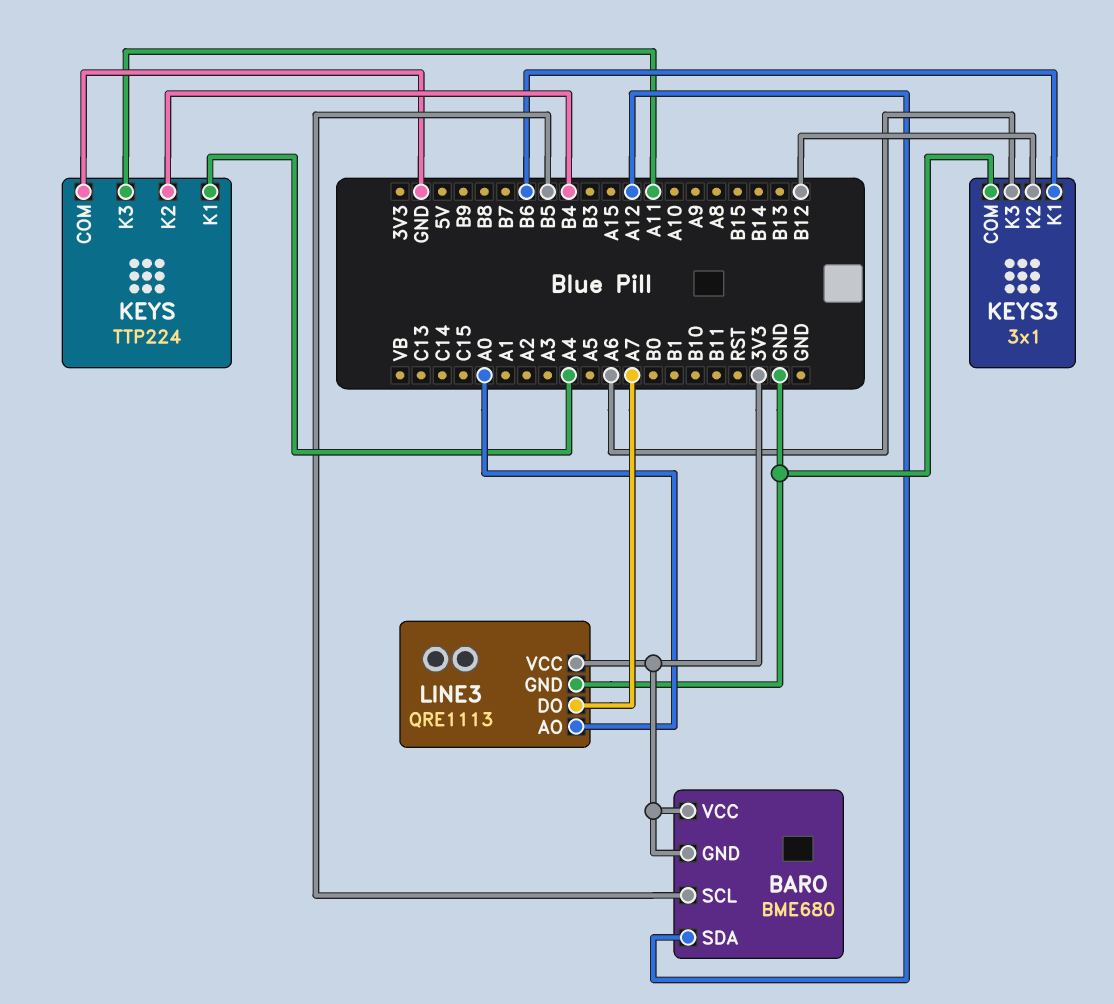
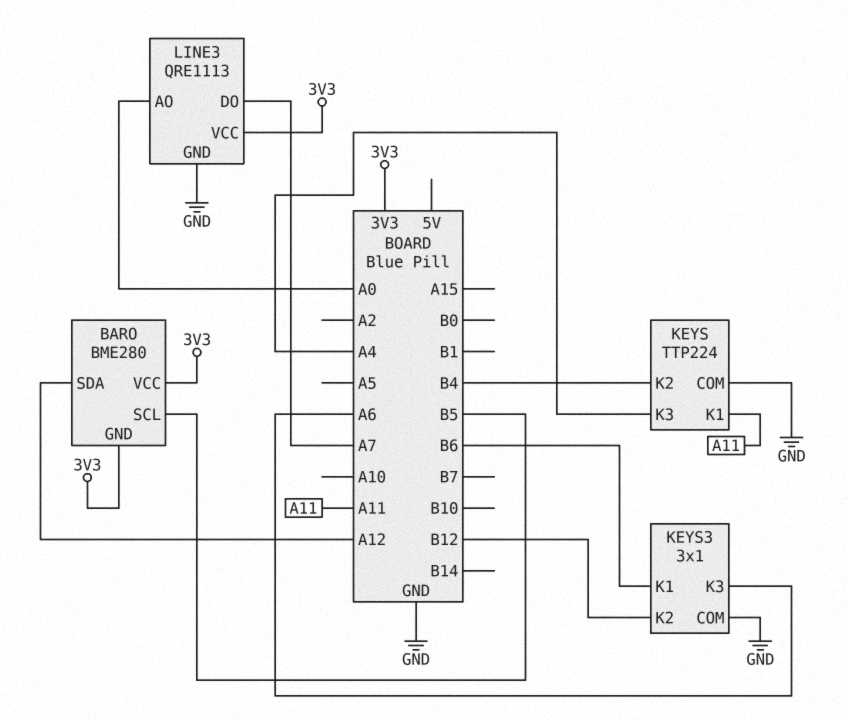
BARO: BME680 -> BME280
KEYS pin K1: A4 -> A11
KEYS pin K3: A11 -> A4

